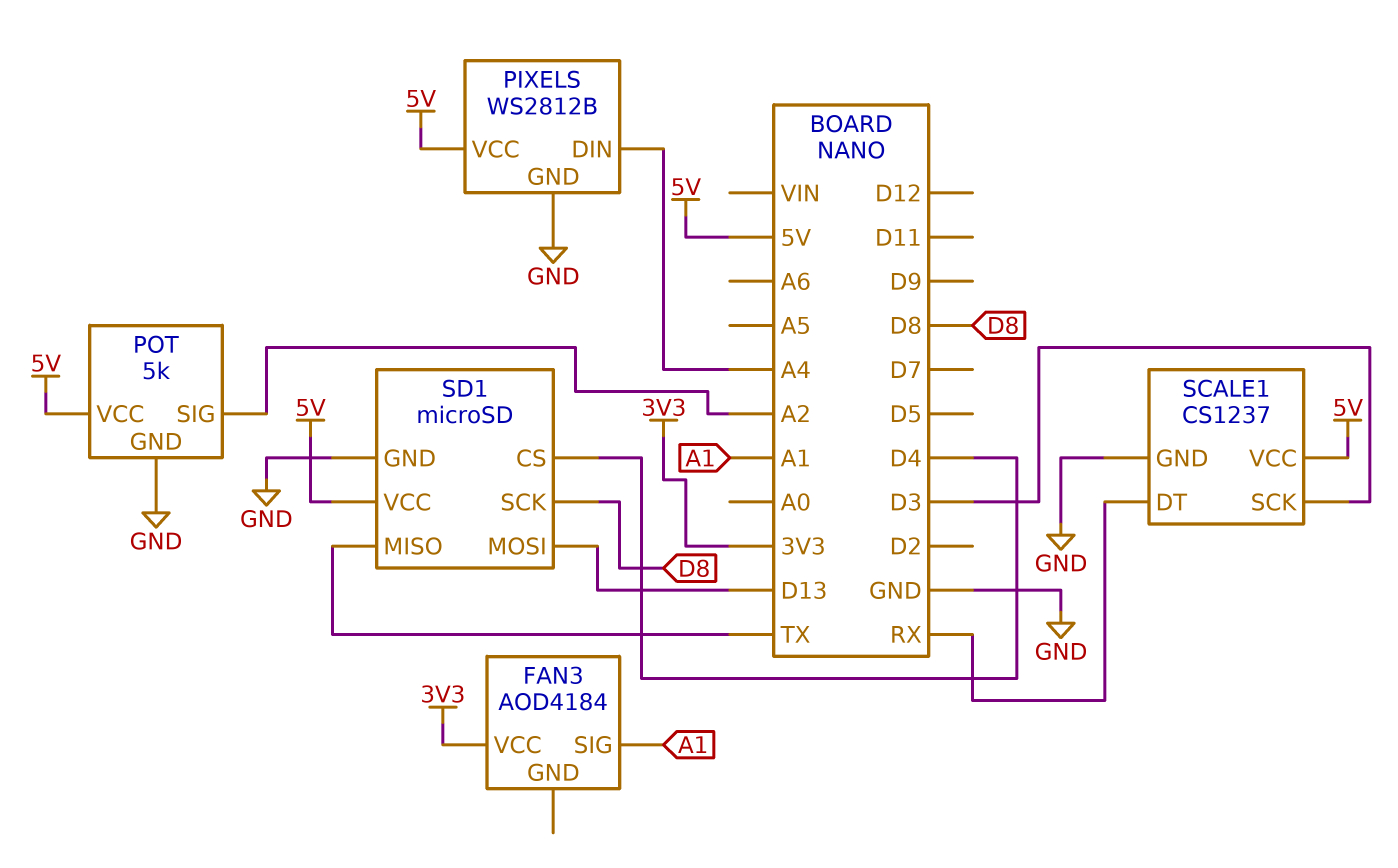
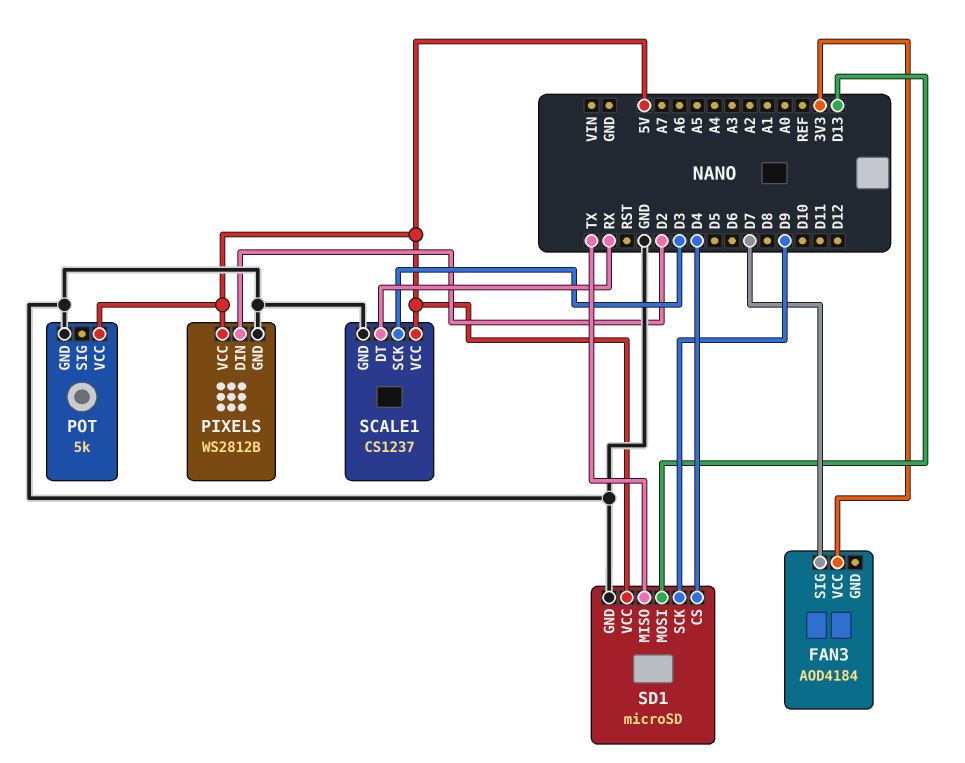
FAN3 pin SIG: A1 -> D7
PIXELS pin DIN: A4 -> D2
POT pin SIG: A2 -> none
SD1 pin SCK: D8 -> D9

